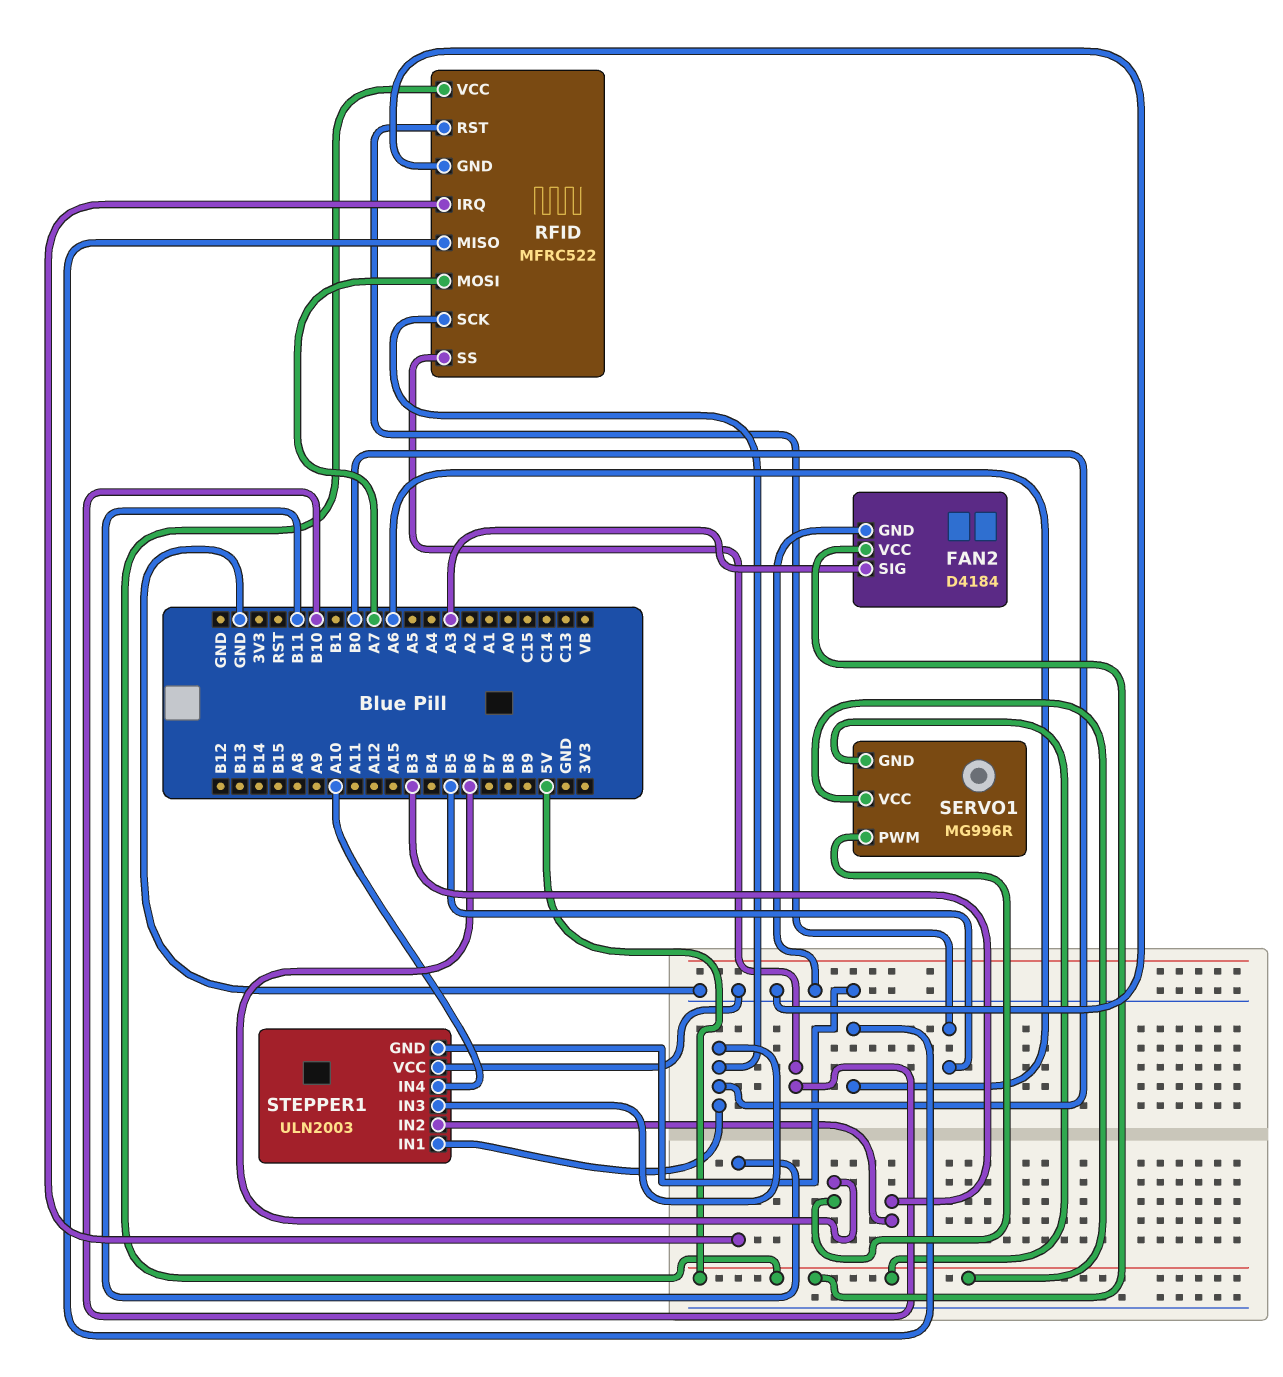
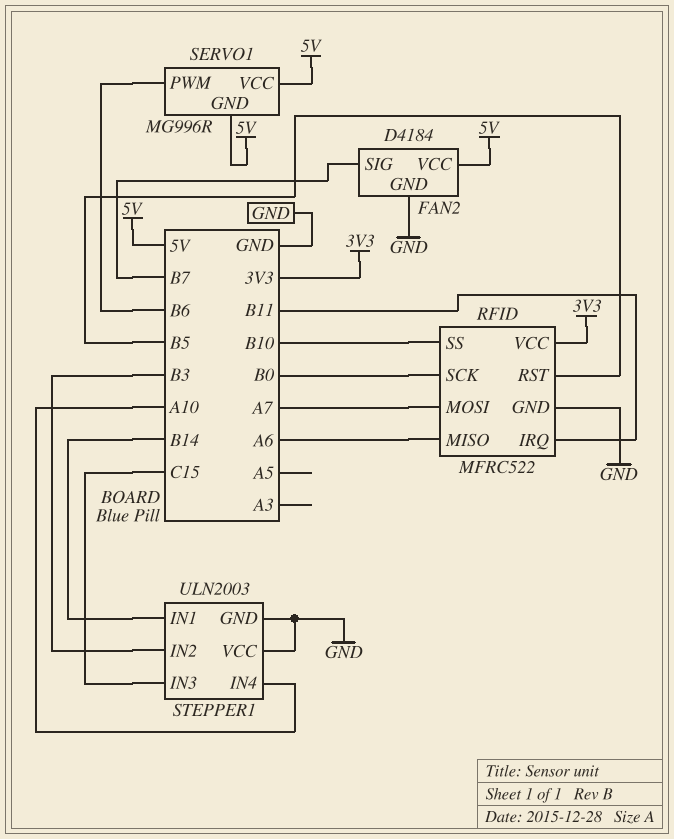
FAN2 pin SIG: A3 -> B7
RFID pin VCC: 5V -> 3V3
STEPPER1 pin IN1: B0 -> B14
STEPPER1 pin IN3: B0 -> C15

